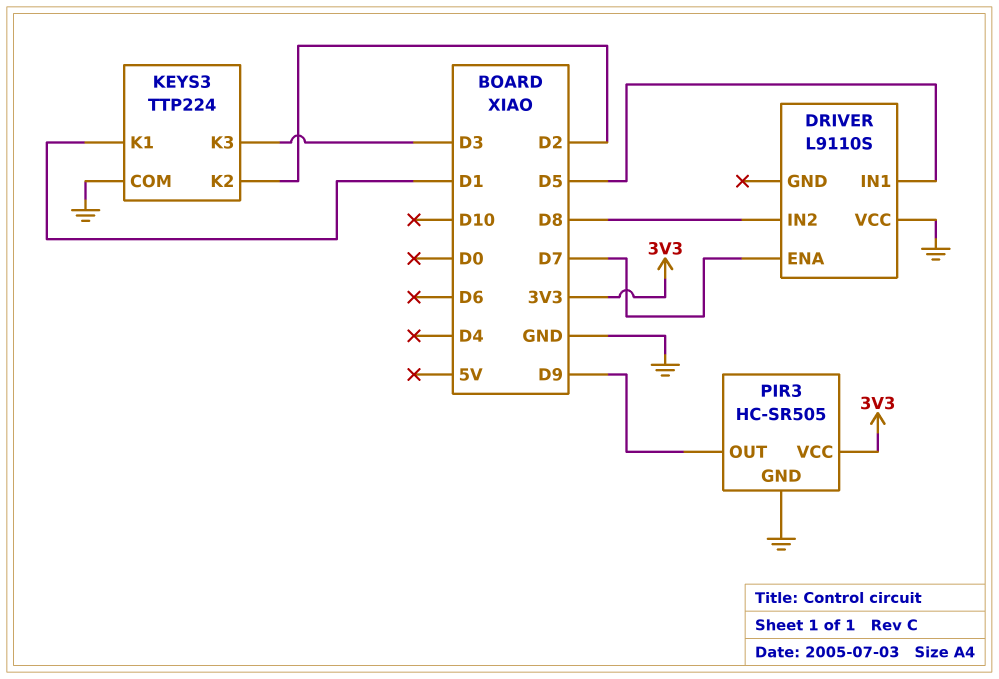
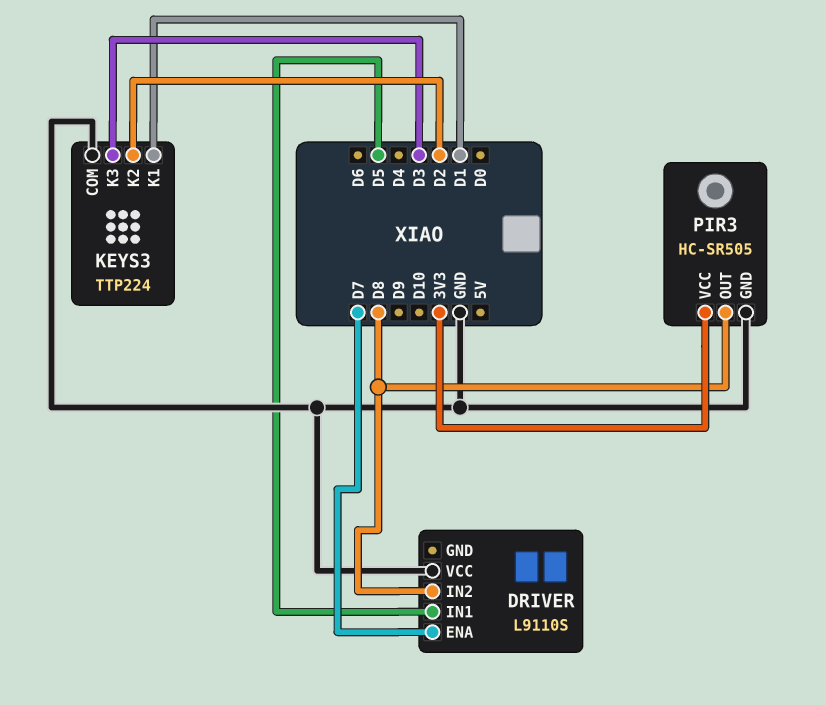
PIR3 pin OUT: D9 -> D8

